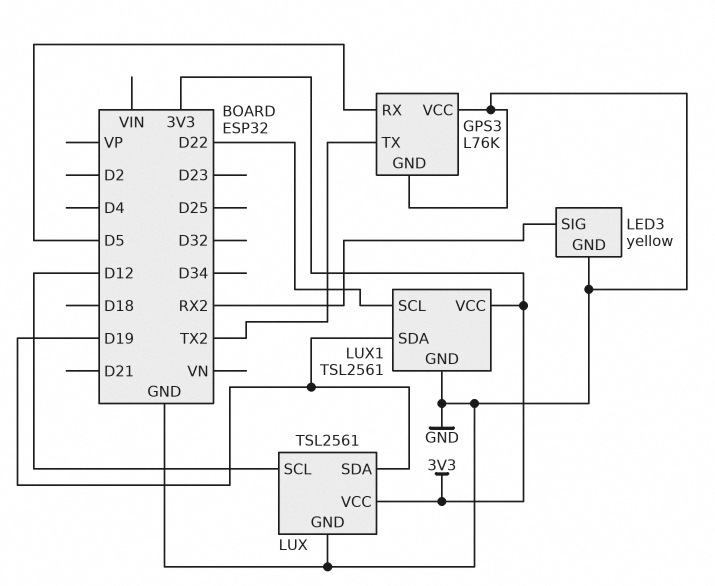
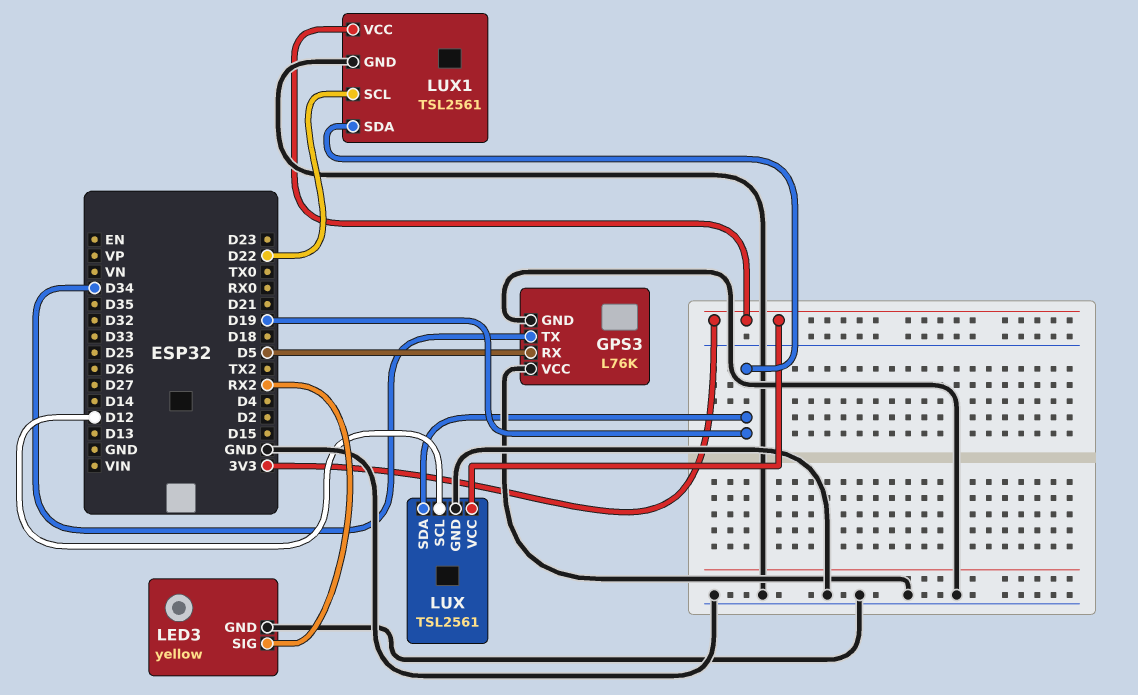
GPS3 pin TX: TX2 -> D34

